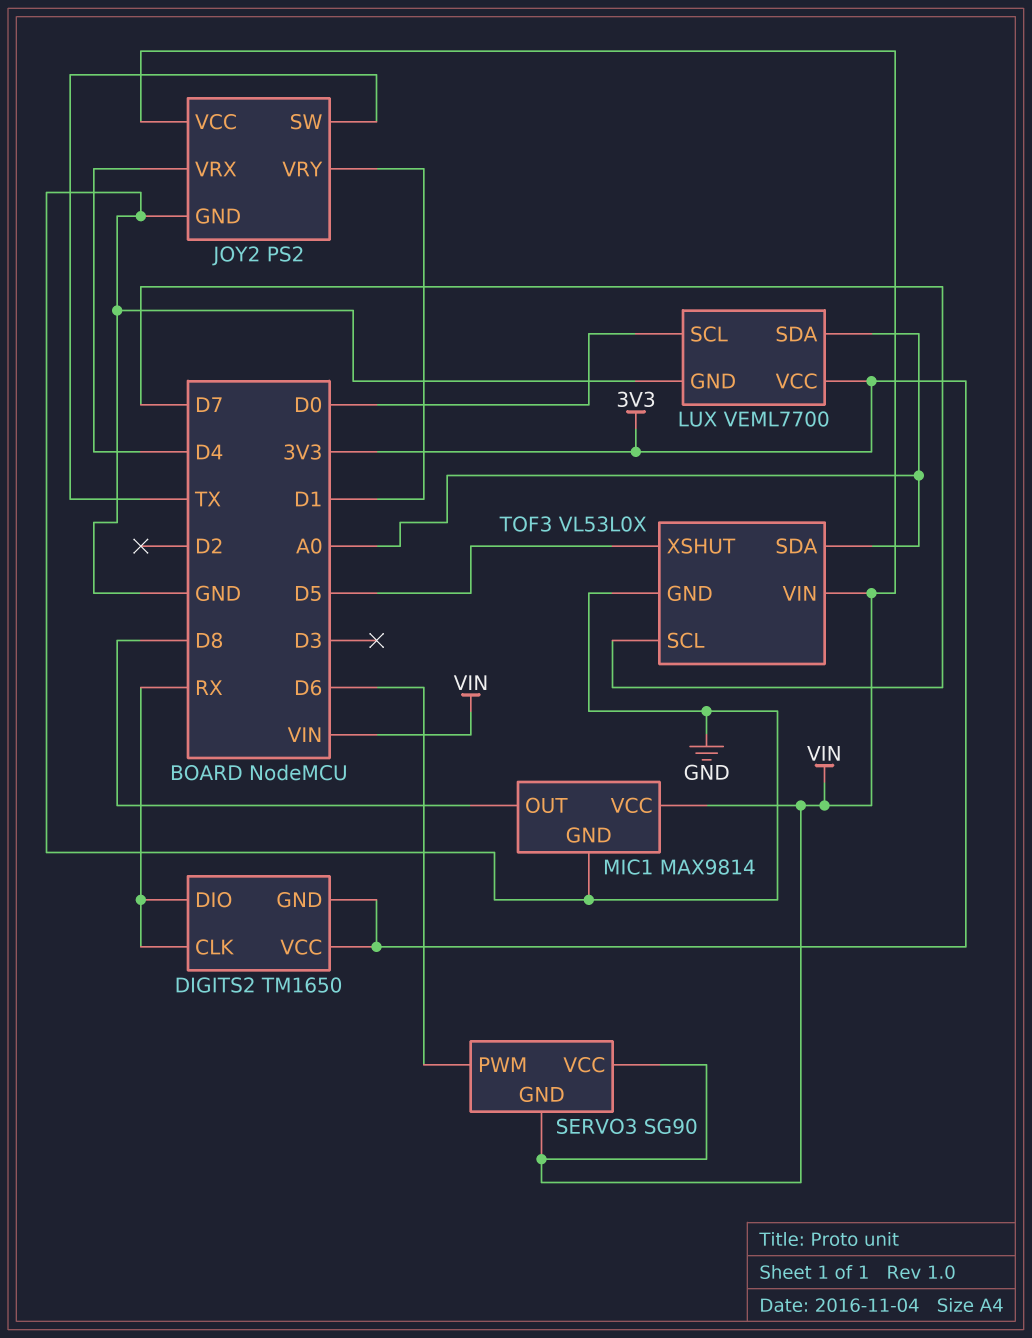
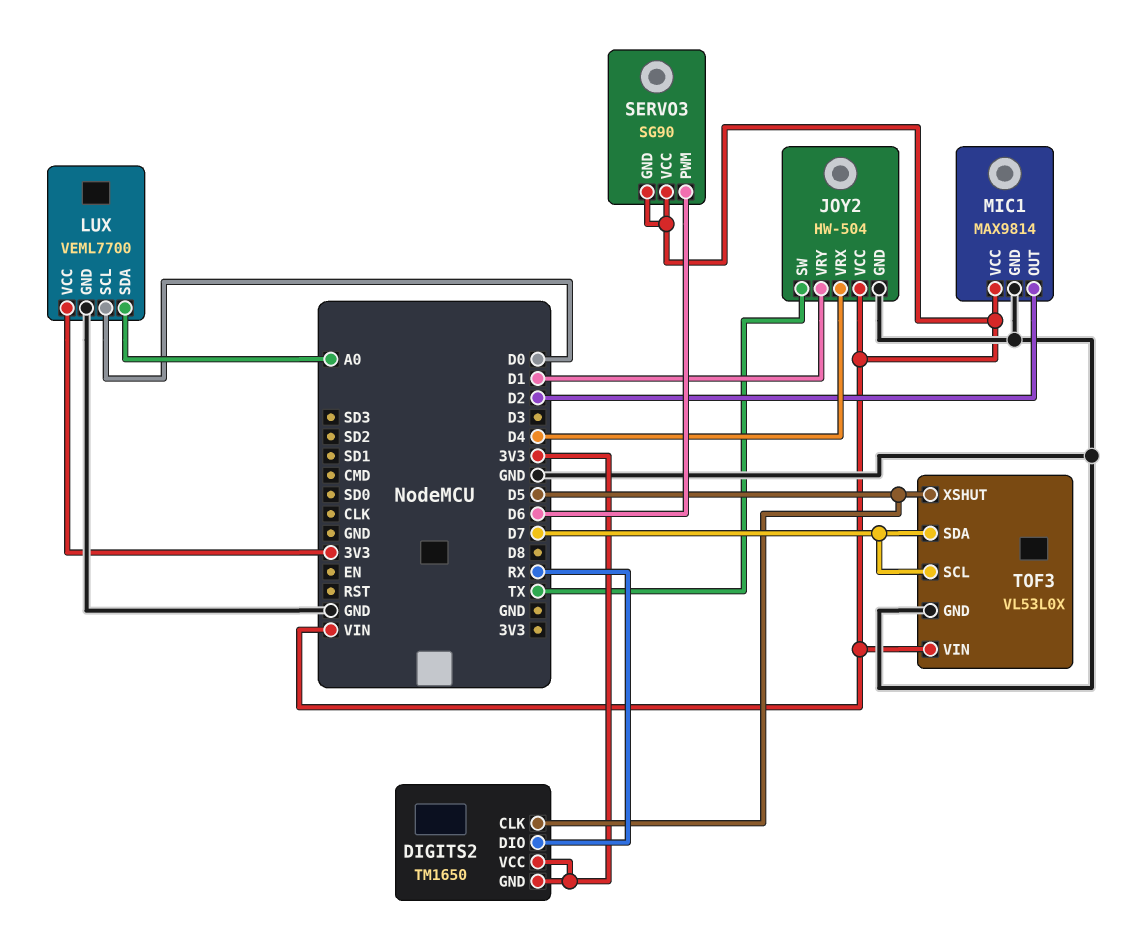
DIGITS2 pin CLK: RX -> D5
JOY2: PS2 -> HW-504
MIC1 pin OUT: D8 -> D2
TOF3 pin SDA: A0 -> D7

